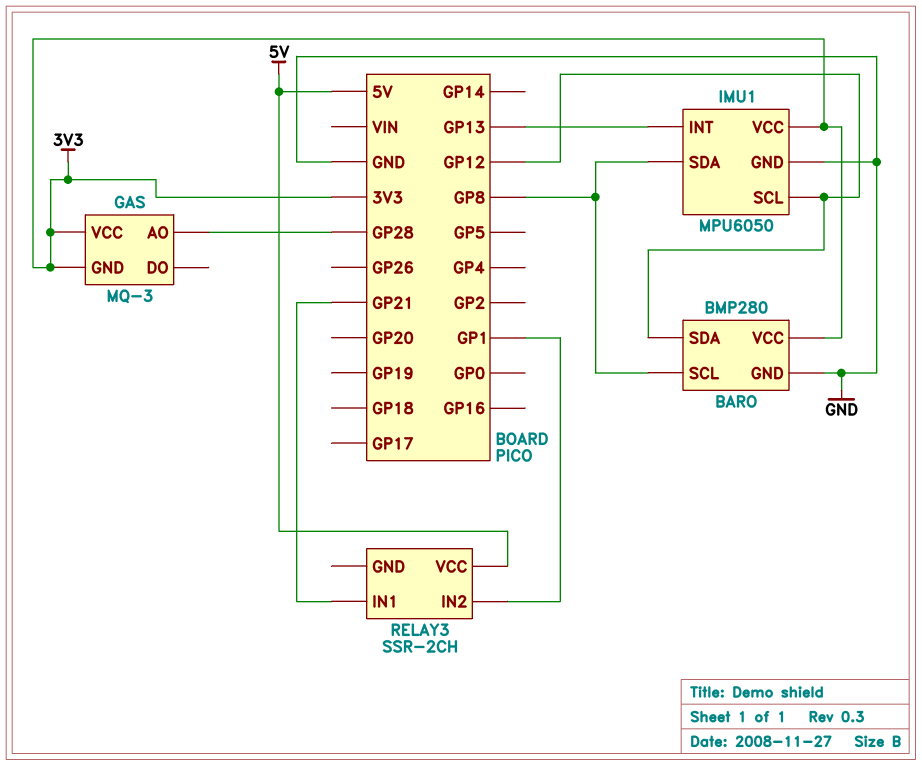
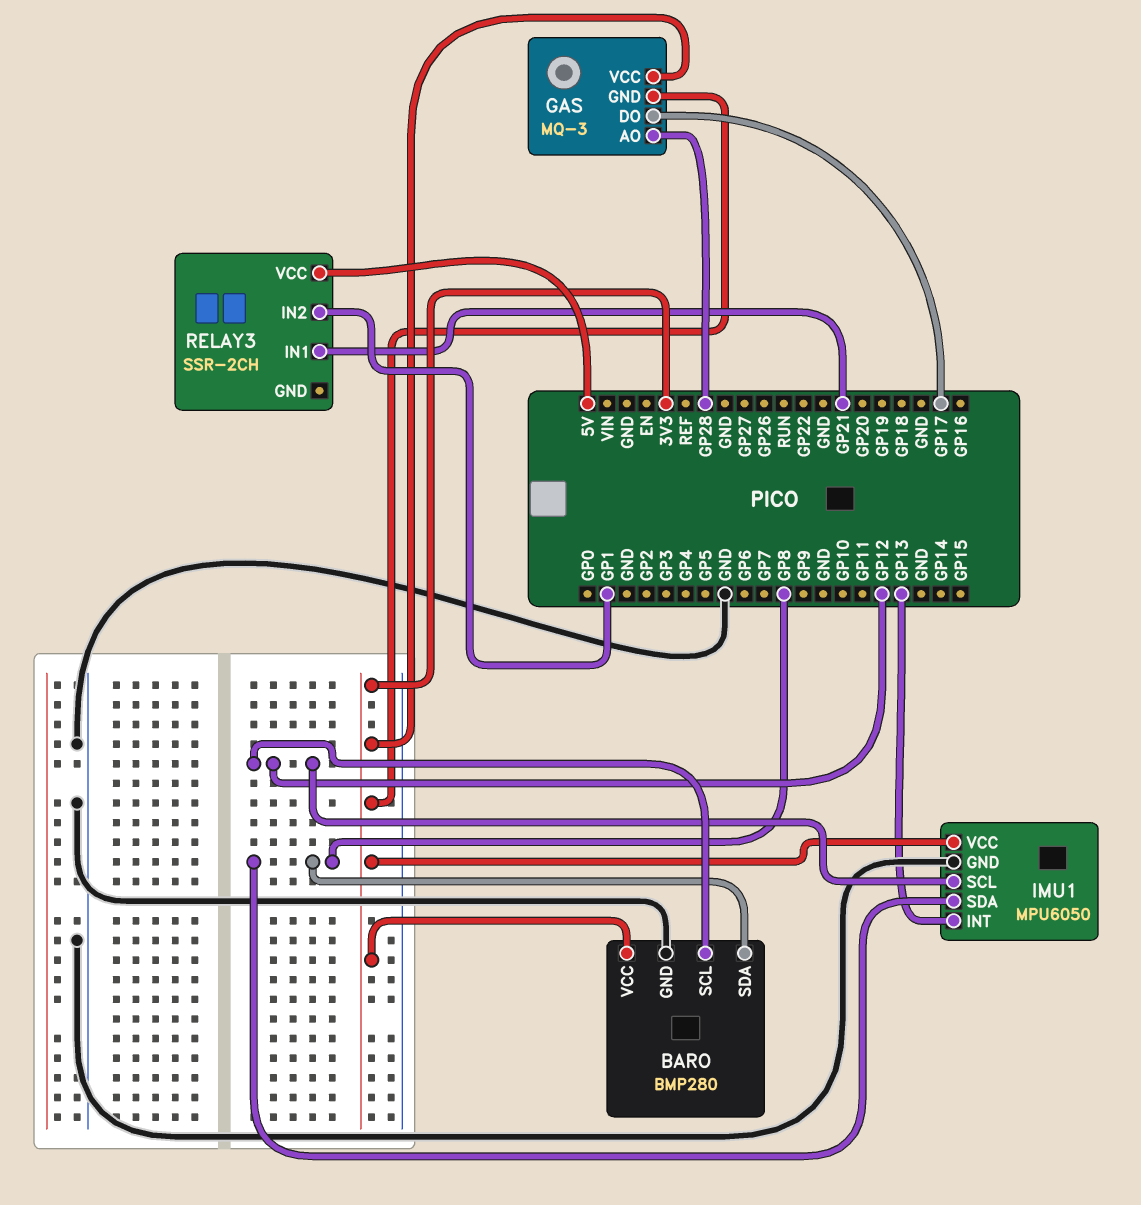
BARO pin SCL: GP8 -> GP12
BARO pin SDA: GP12 -> GP8
GAS pin DO: none -> GP17

